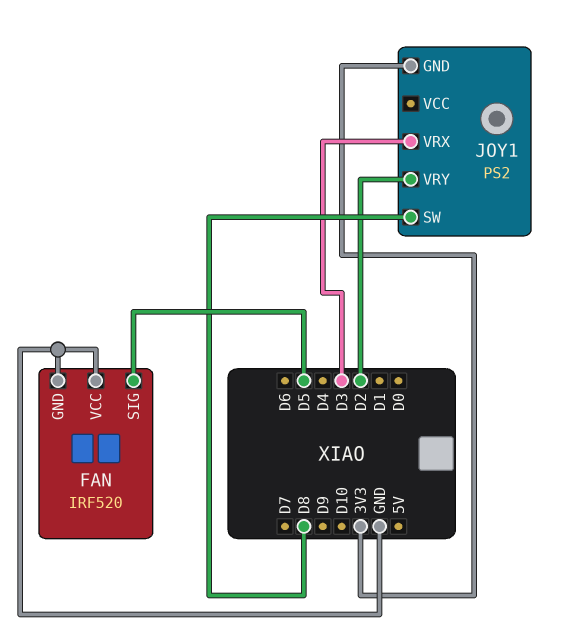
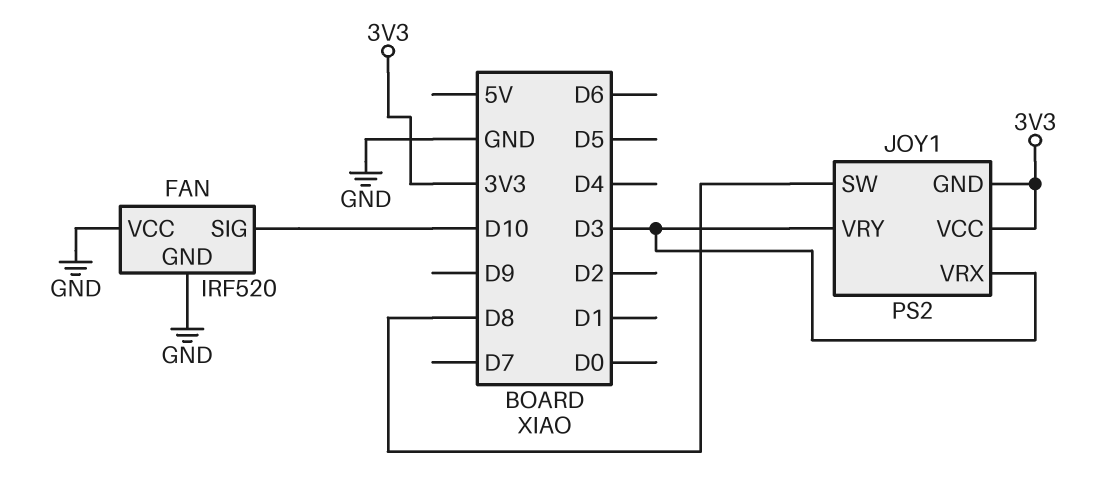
FAN pin SIG: D5 -> D10
JOY1 pin VCC: none -> 3V3
JOY1 pin VRY: D2 -> D3

